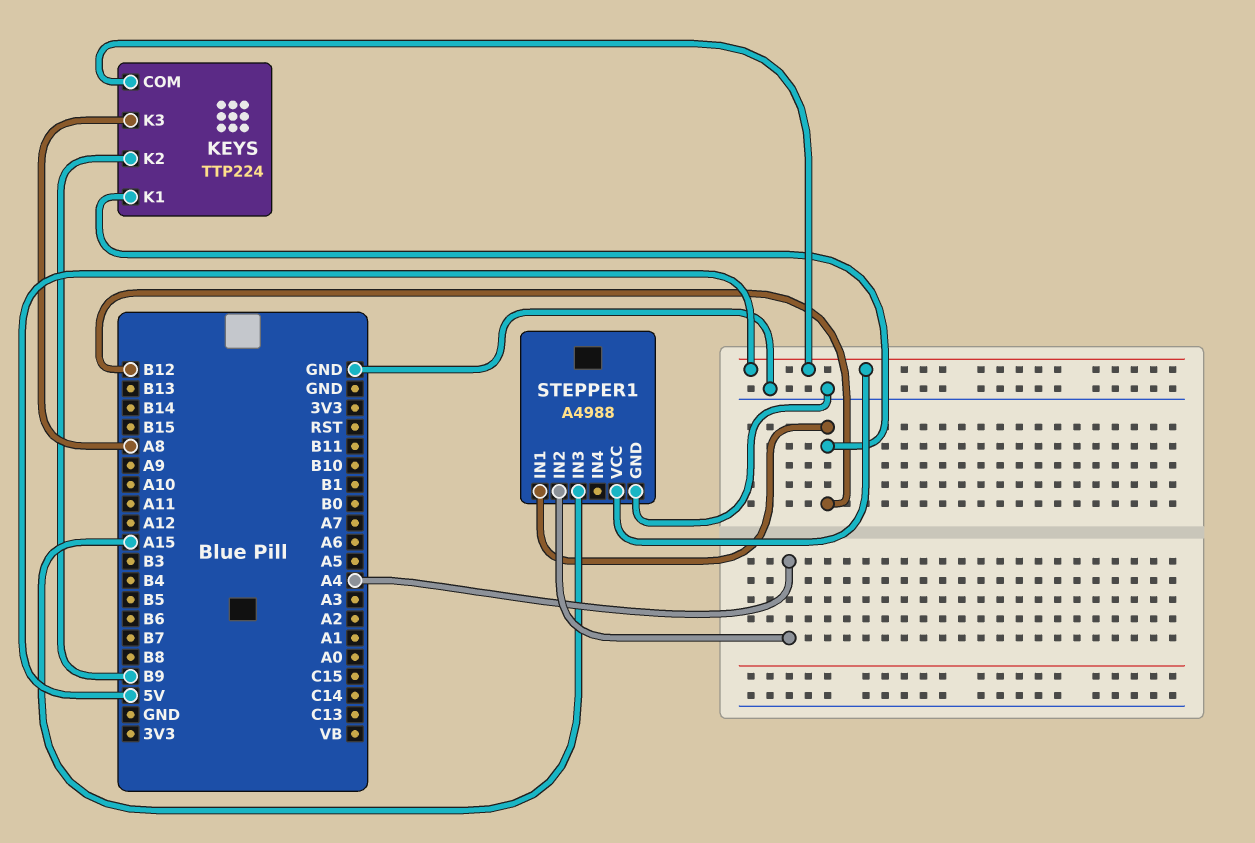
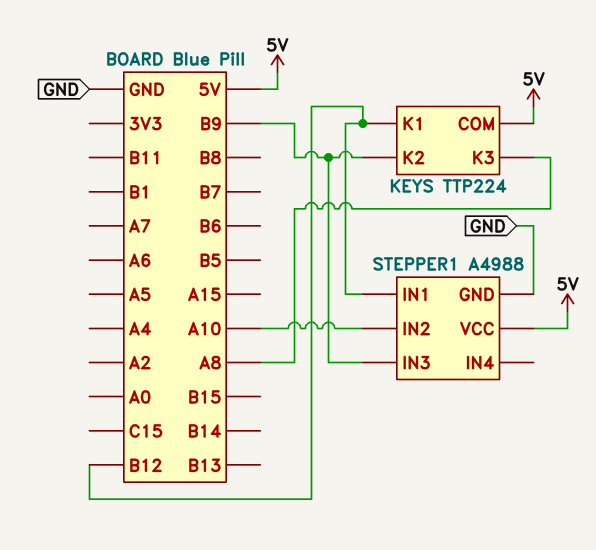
STEPPER1 pin IN2: A4 -> A10
STEPPER1 pin IN3: A15 -> B9

